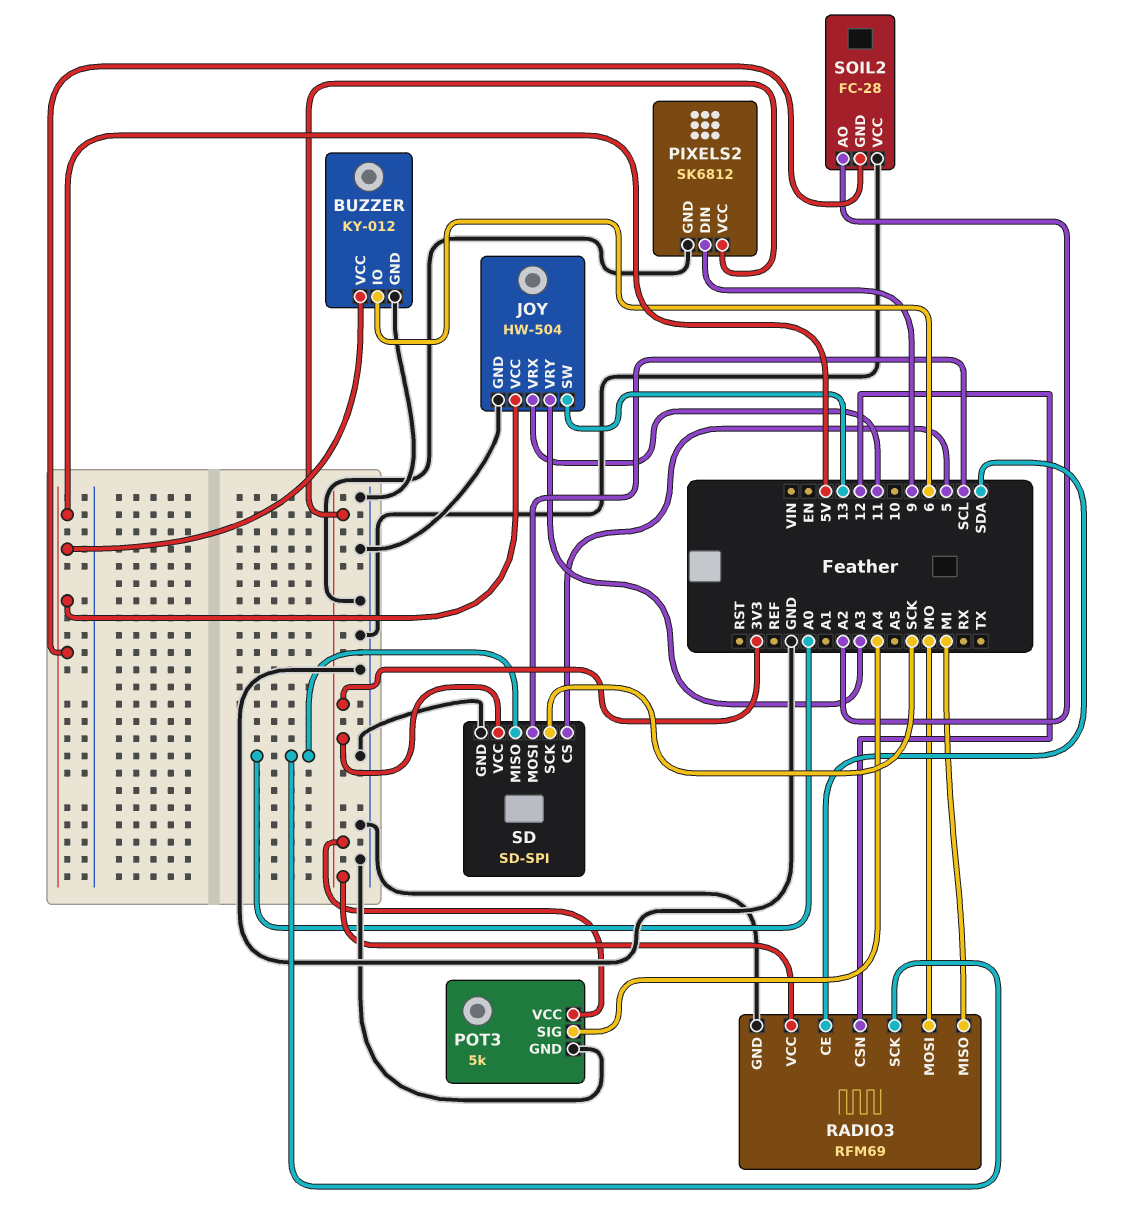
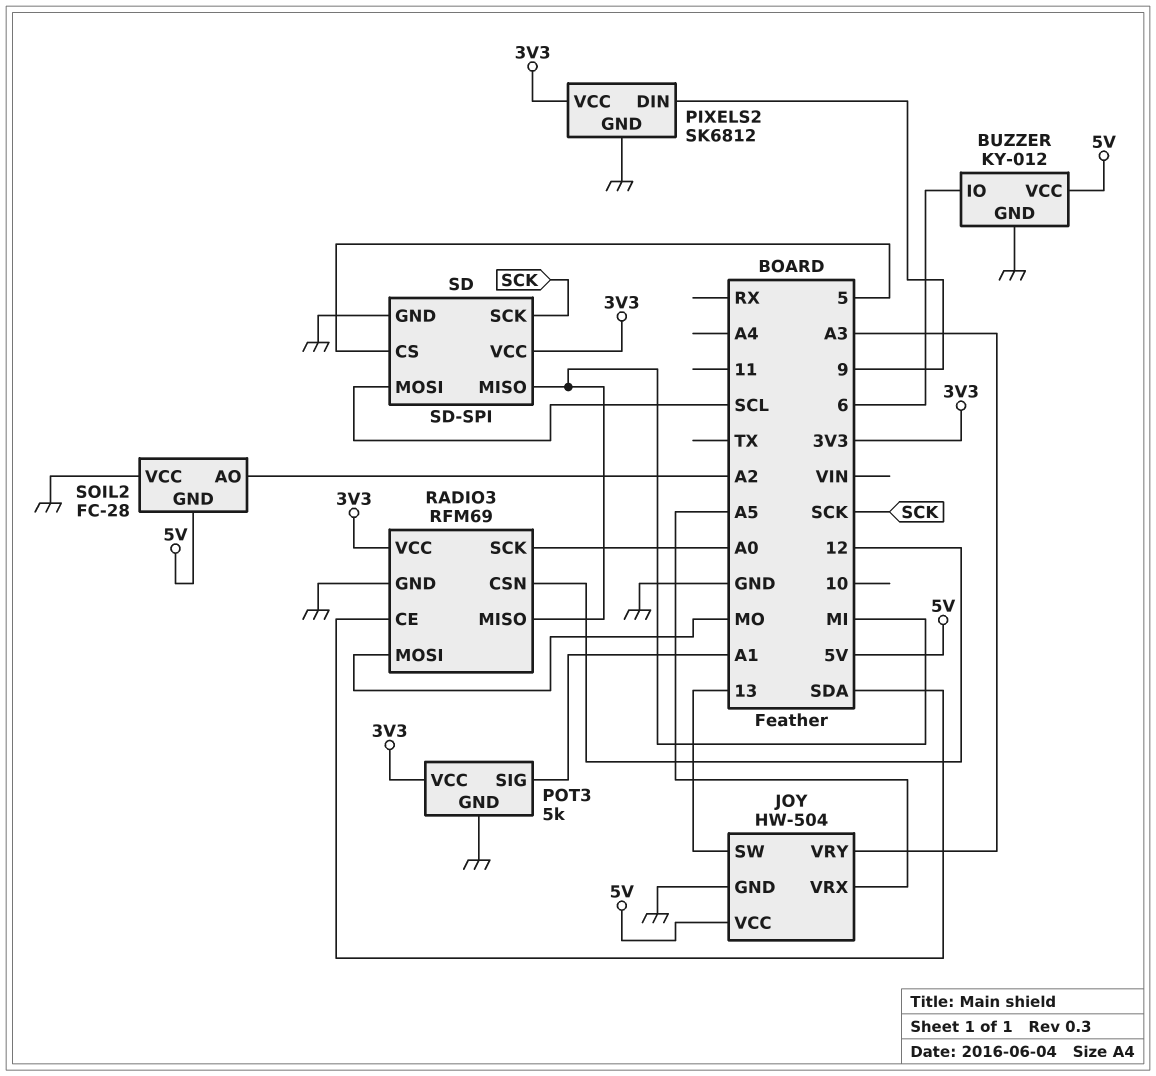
JOY pin VRX: 11 -> A5
POT3 pin SIG: A4 -> A1
SD pin MISO: A0 -> MI

